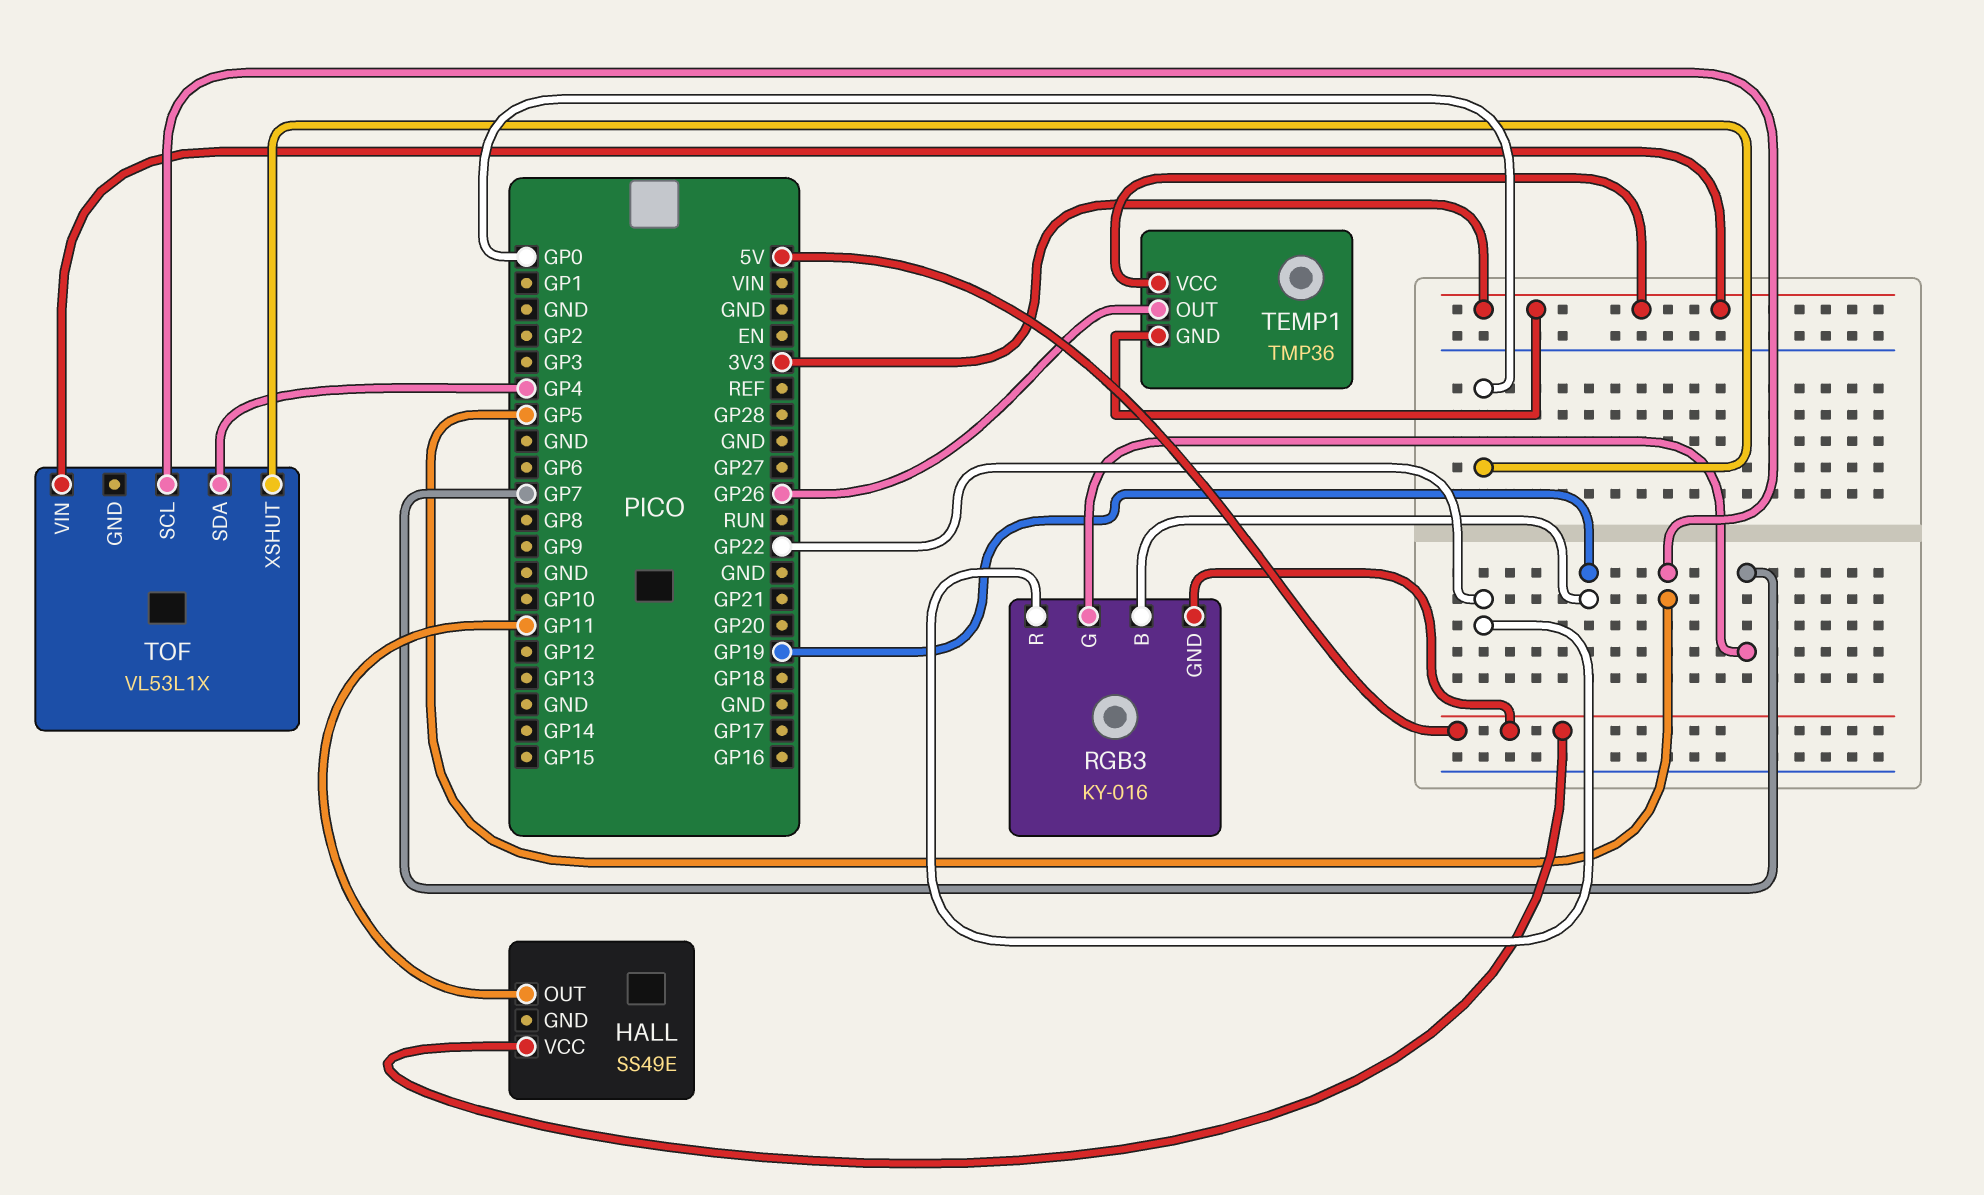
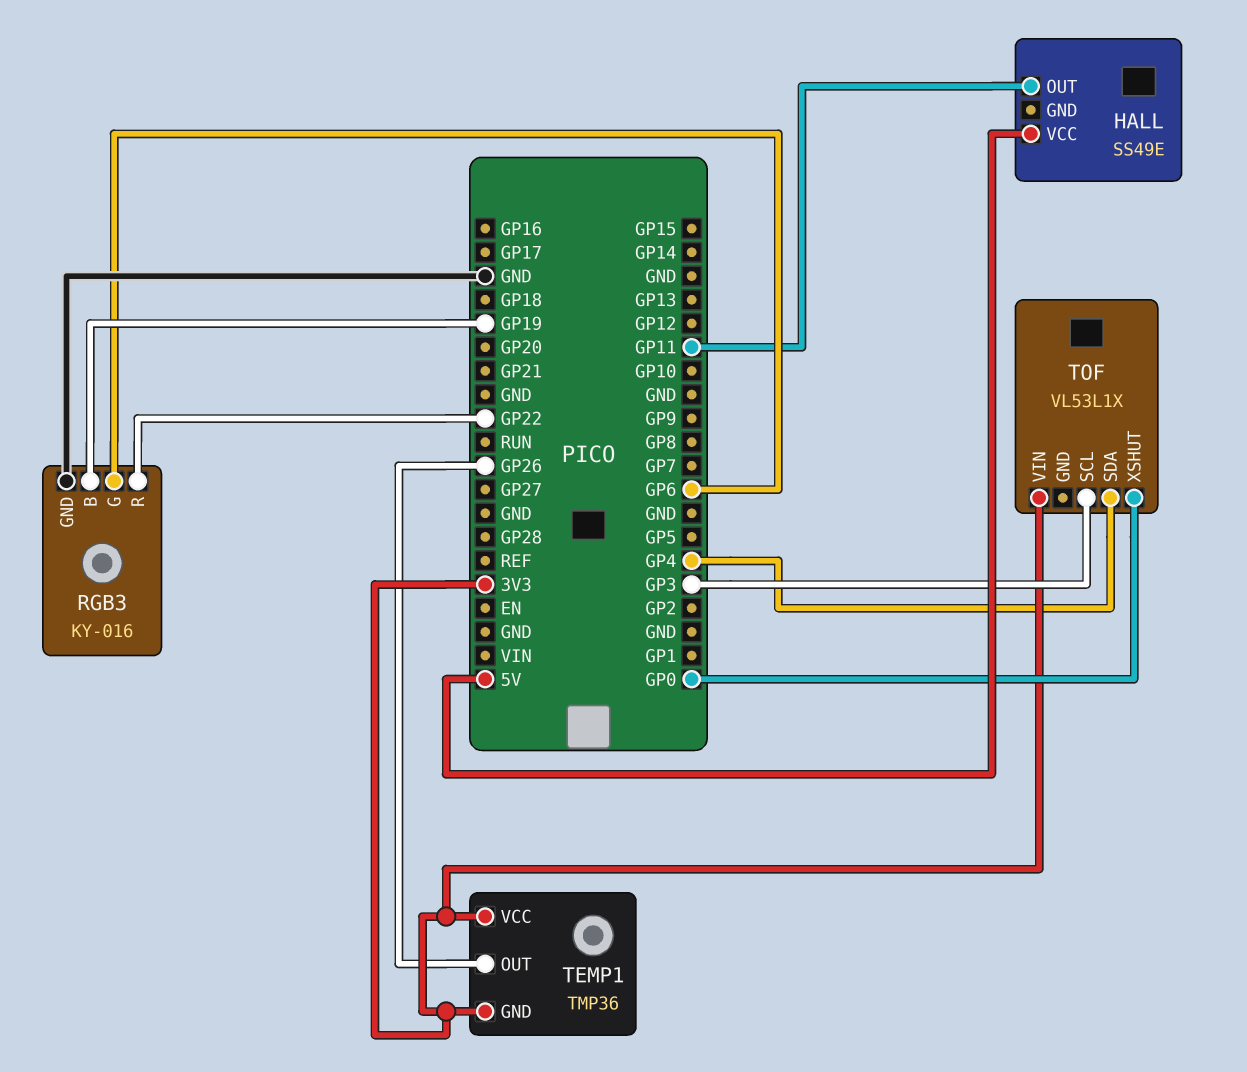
RGB3 pin G: GP7 -> GP6
RGB3 pin GND: 5V -> GND
TOF pin SCL: GP5 -> GP3

